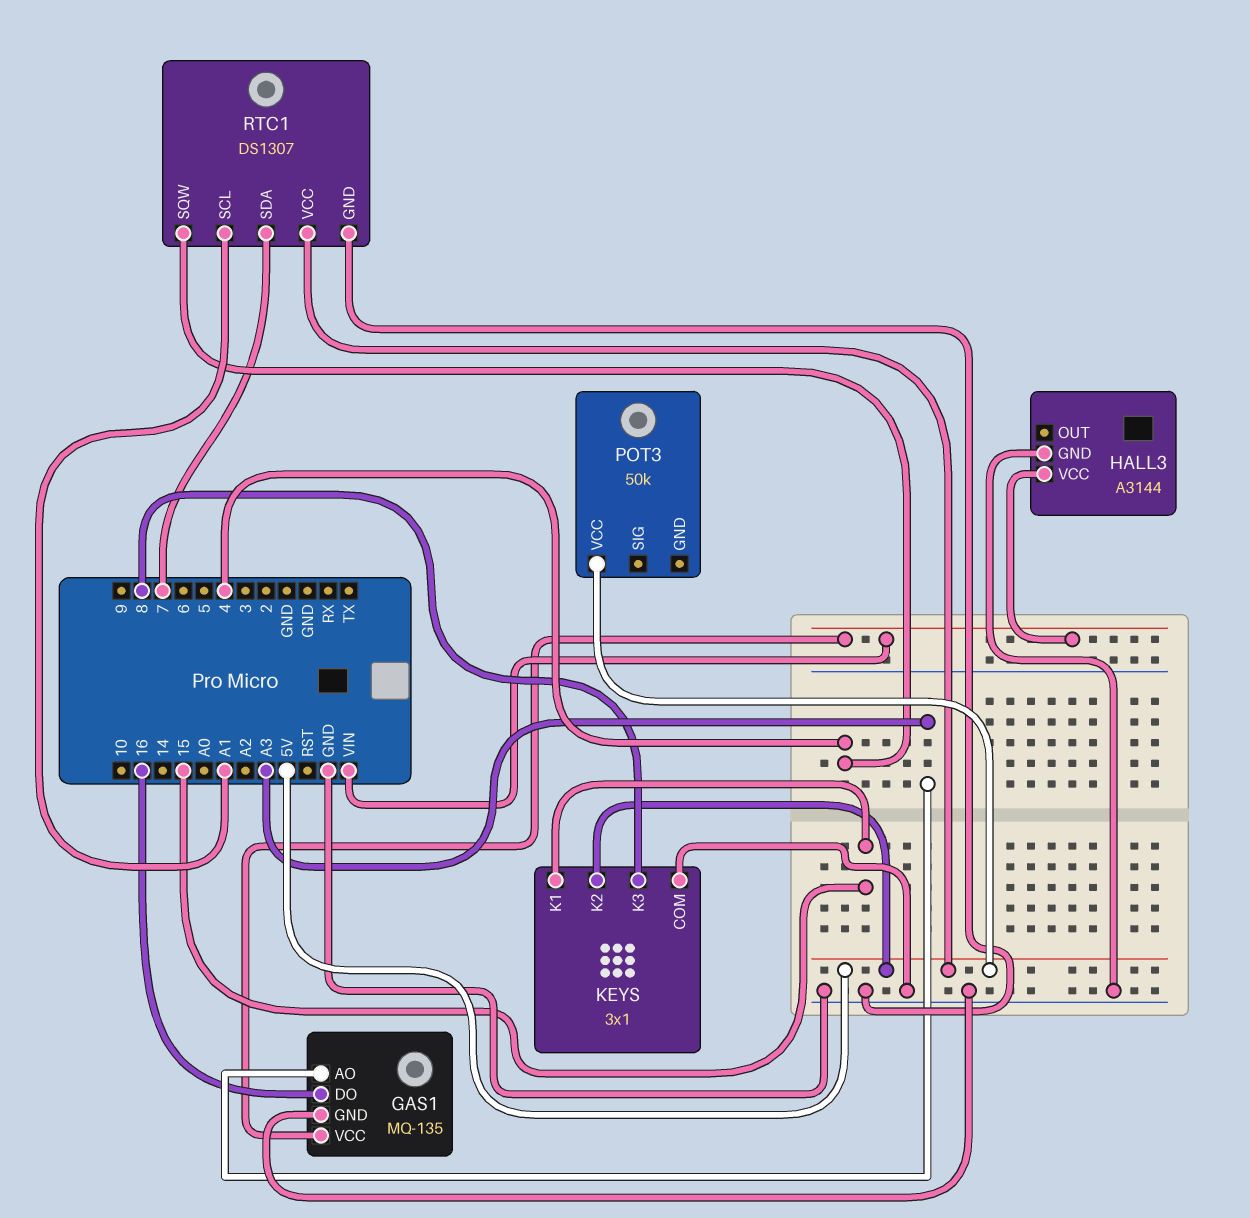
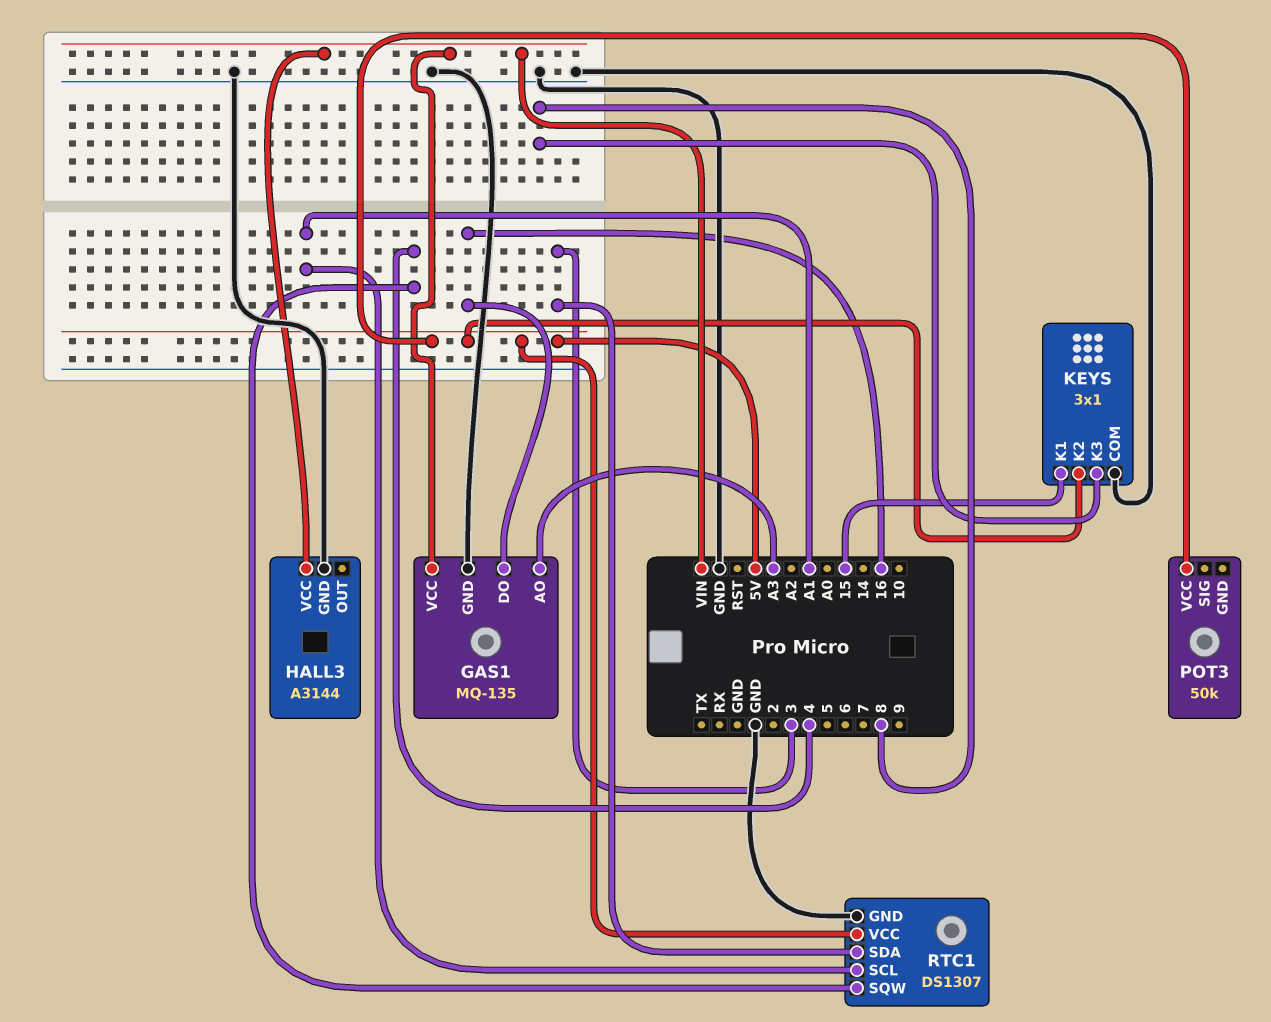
RTC1 pin SDA: 7 -> 3

